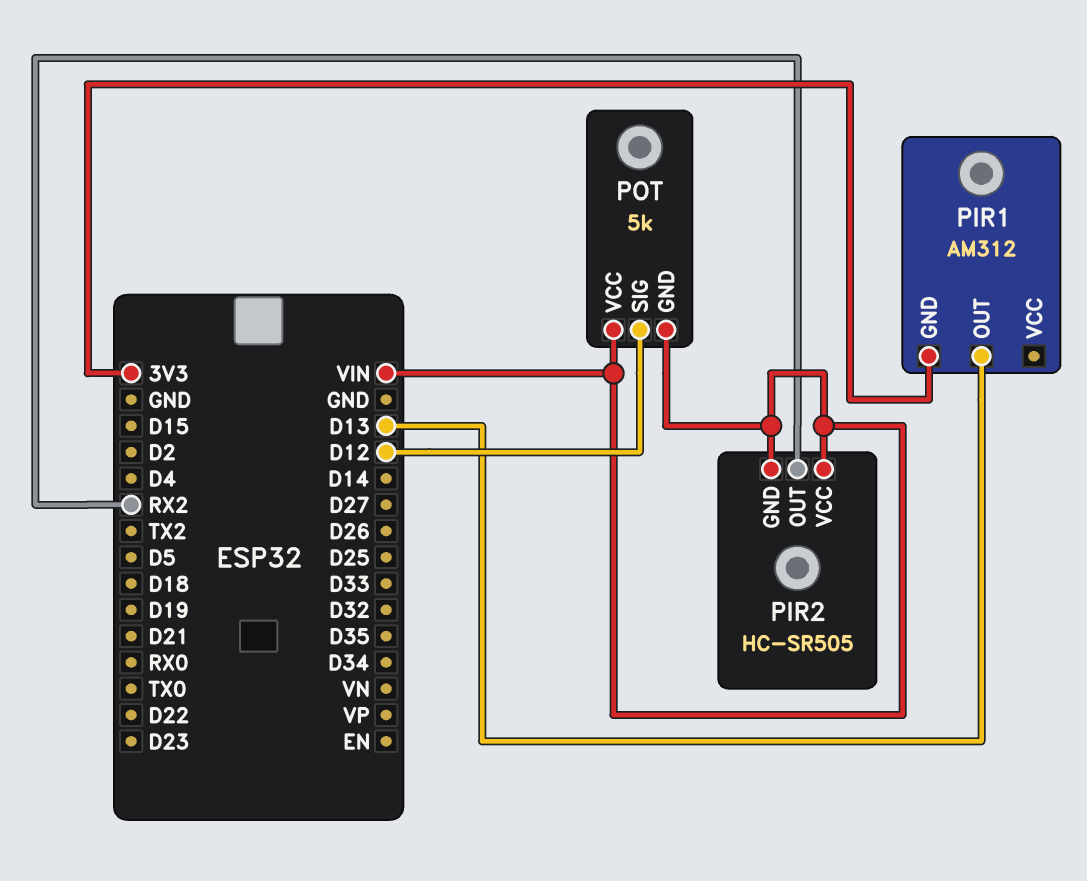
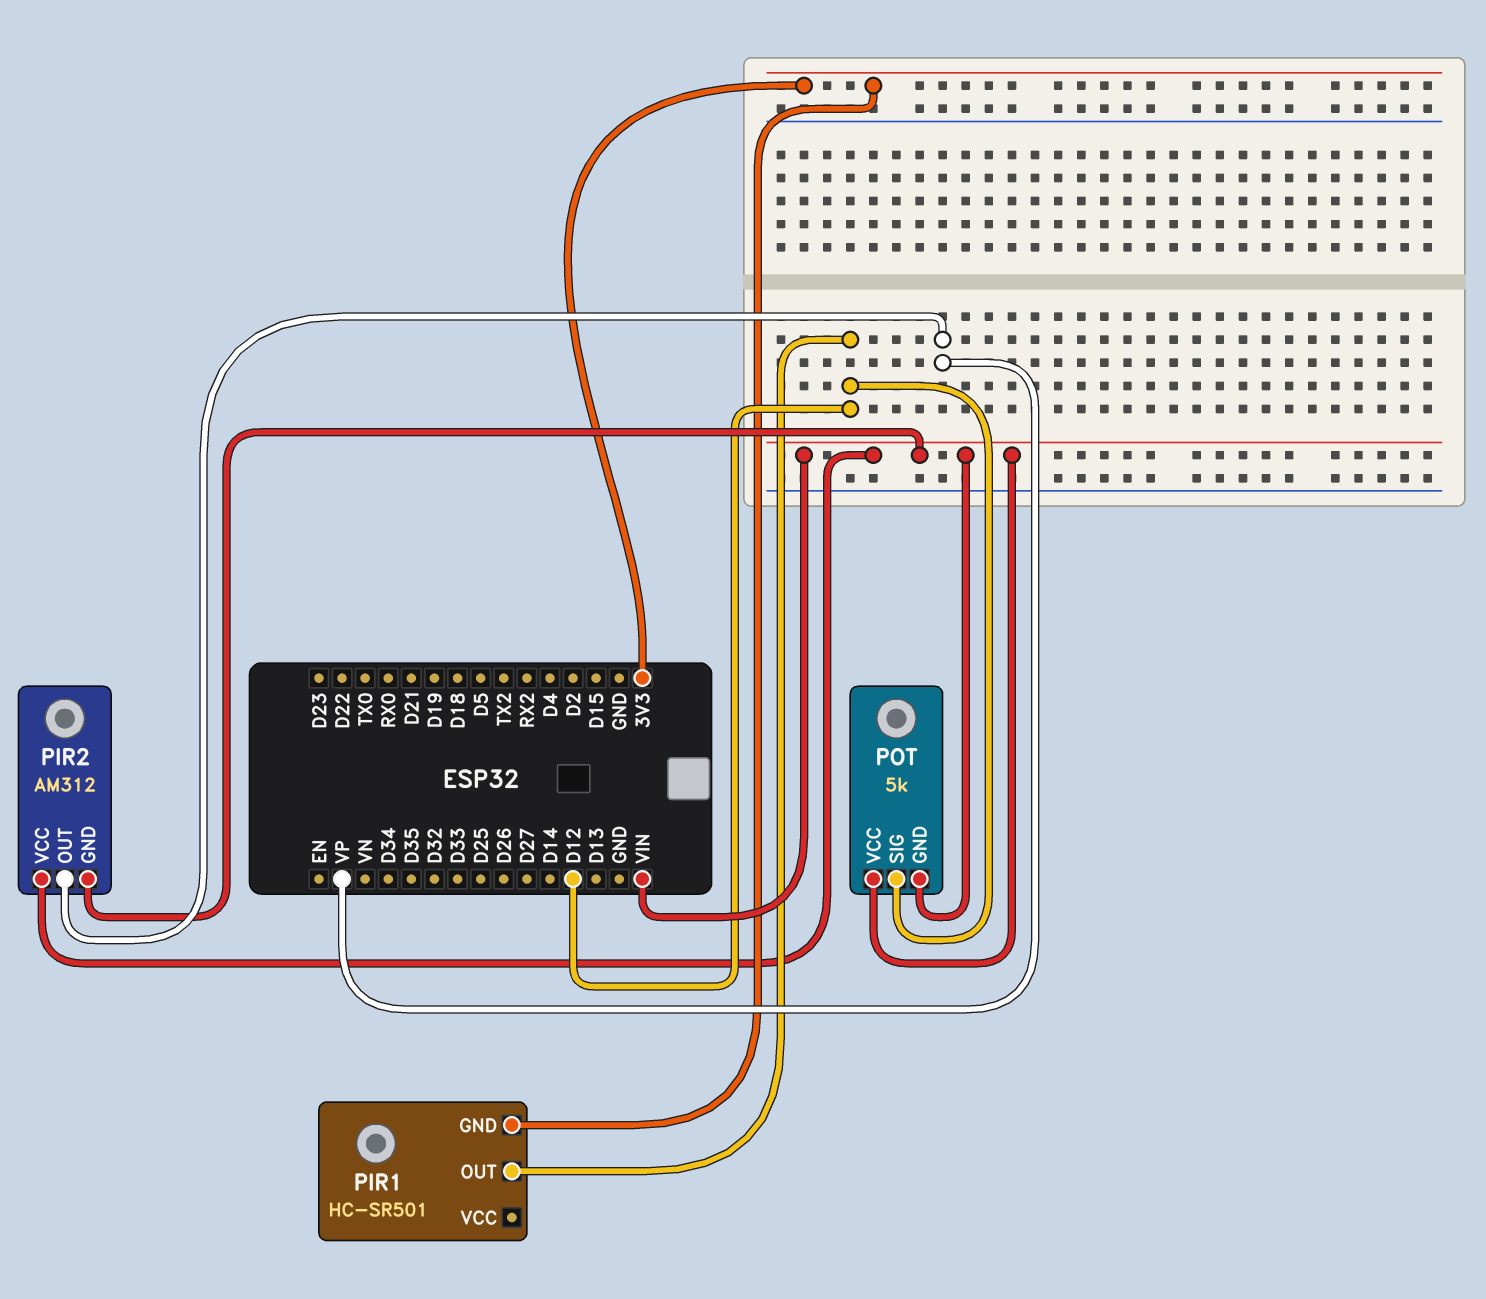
PIR1: AM312 -> HC-SR501
PIR1 pin OUT: D13 -> D12
PIR2: HC-SR505 -> AM312
PIR2 pin OUT: RX2 -> VP

